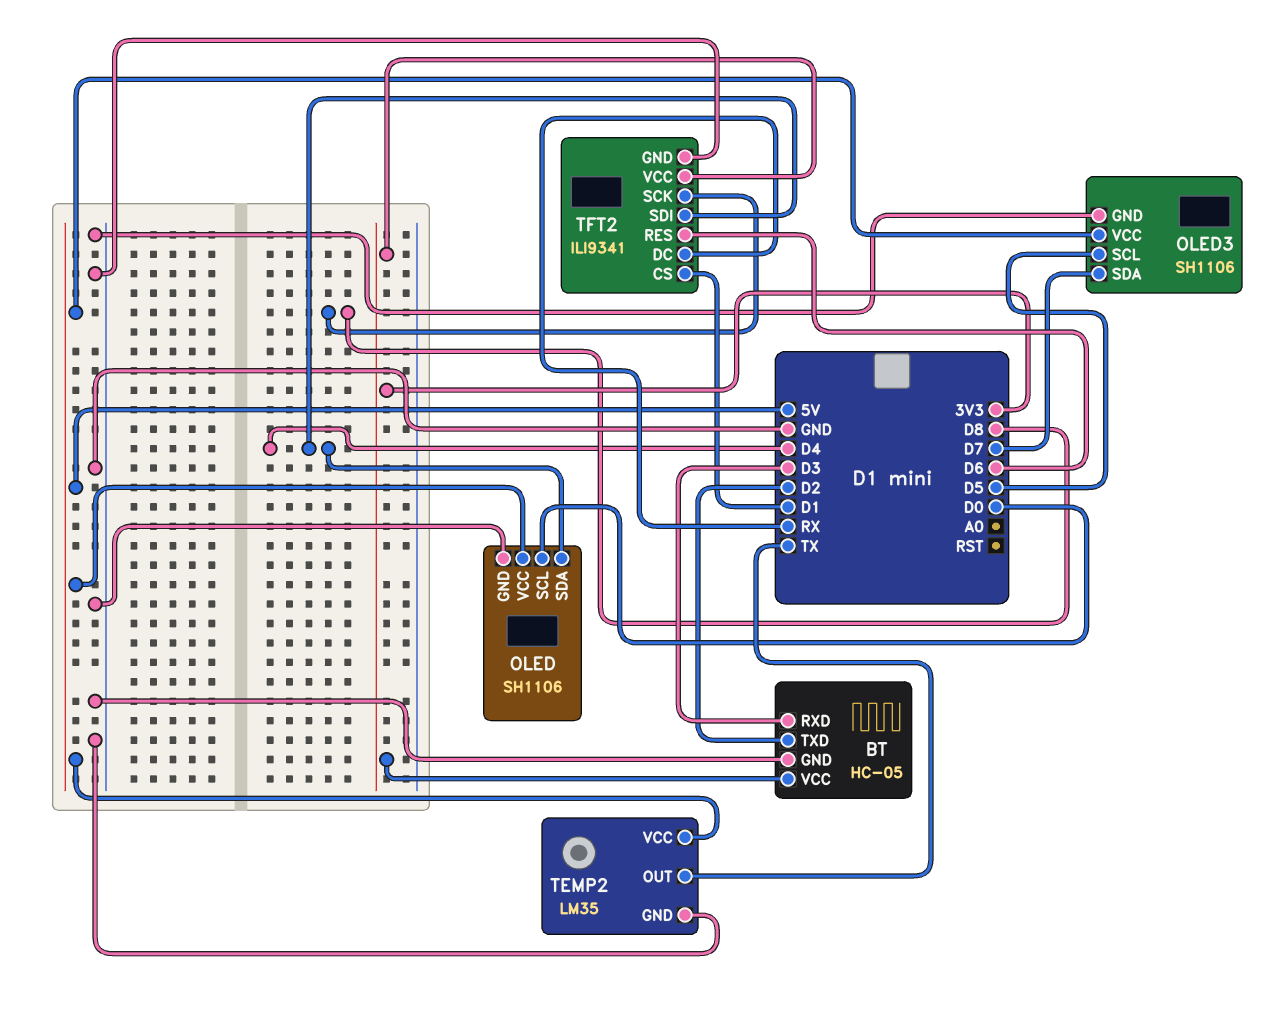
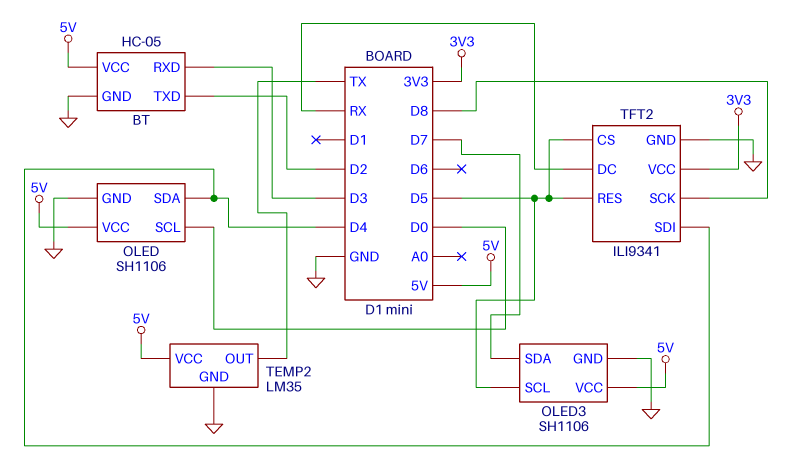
BT pin VCC: 3V3 -> 5V
TFT2 pin CS: D1 -> D5
TFT2 pin RES: D6 -> D5

